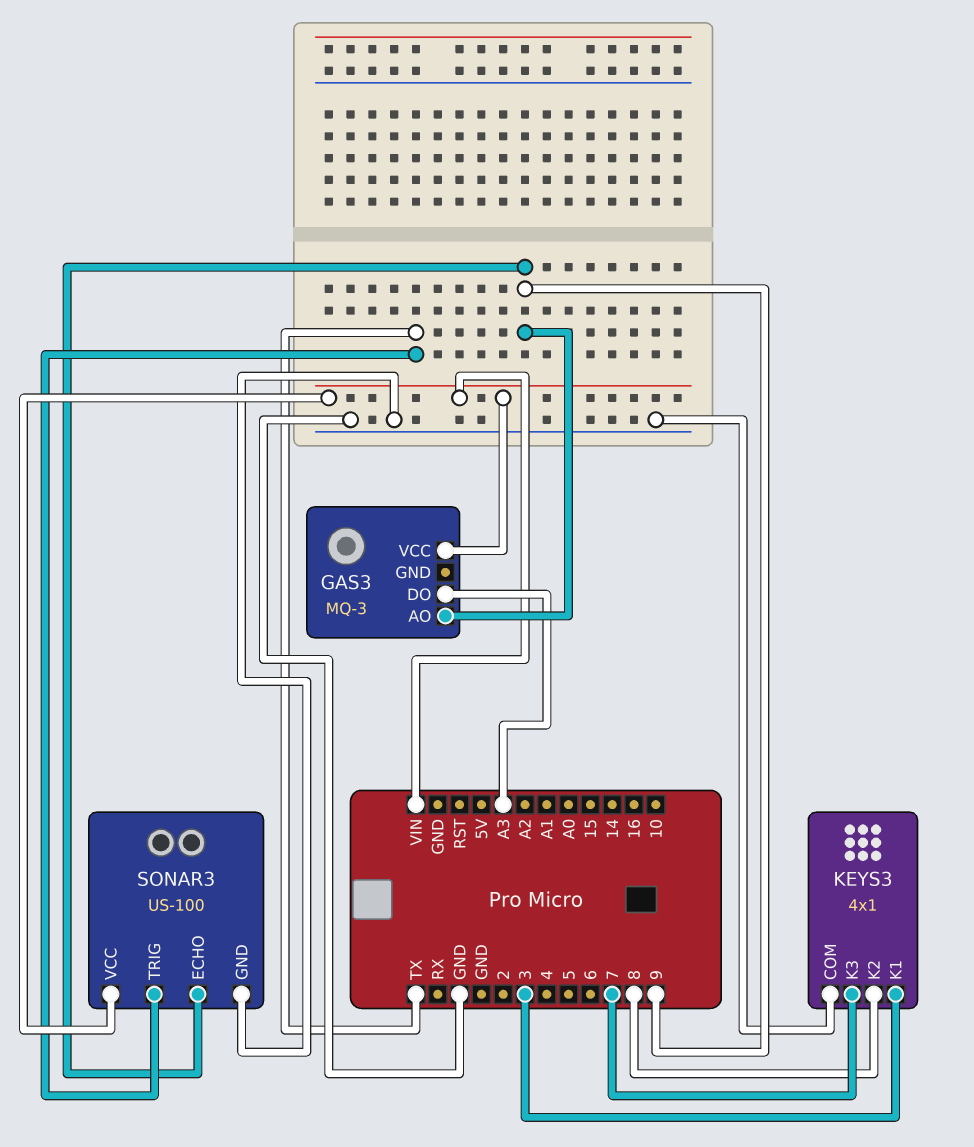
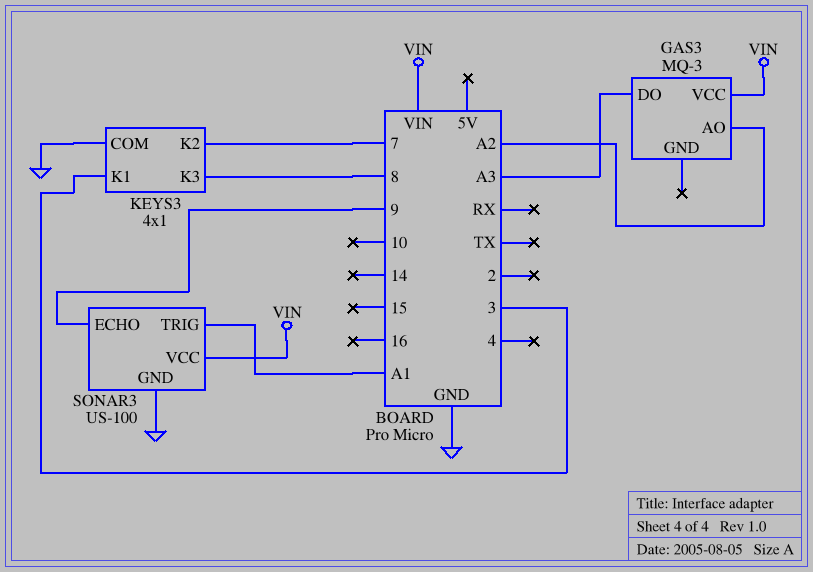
GAS3 pin AO: 9 -> A2
KEYS3 pin K2: 8 -> 7
KEYS3 pin K3: 7 -> 8
SONAR3 pin TRIG: TX -> A1

